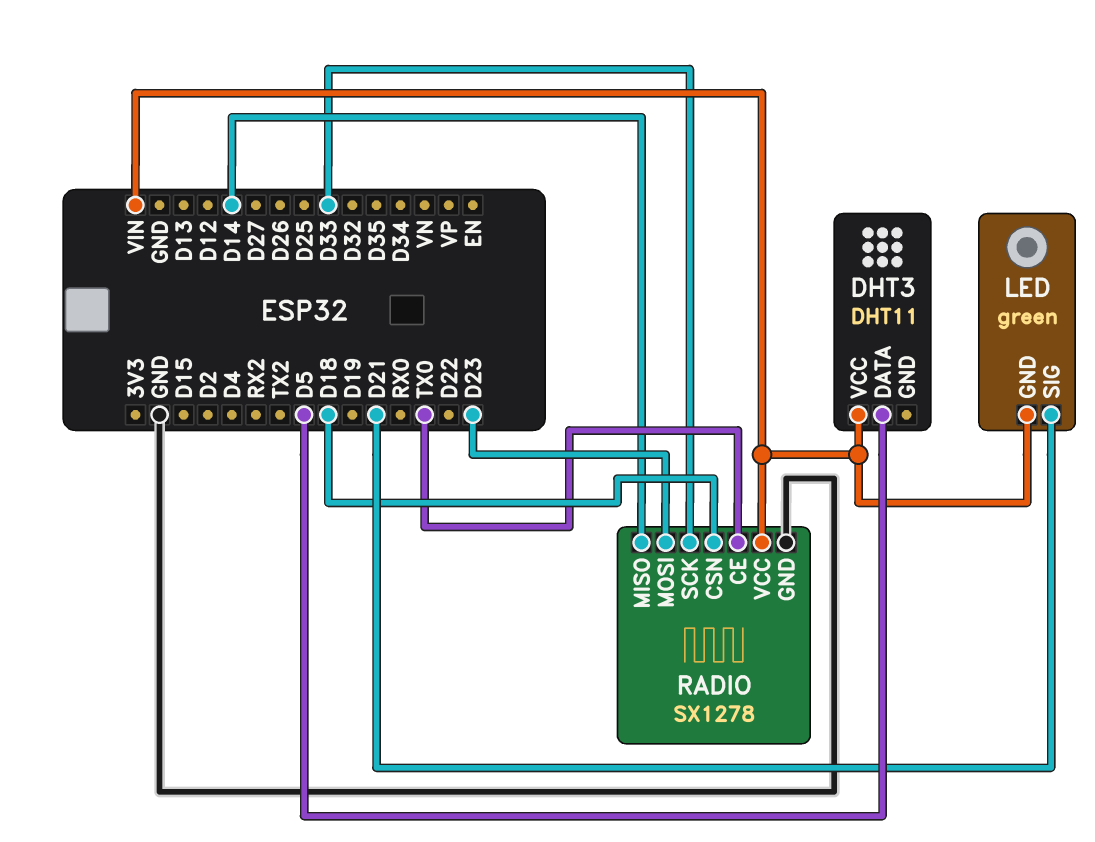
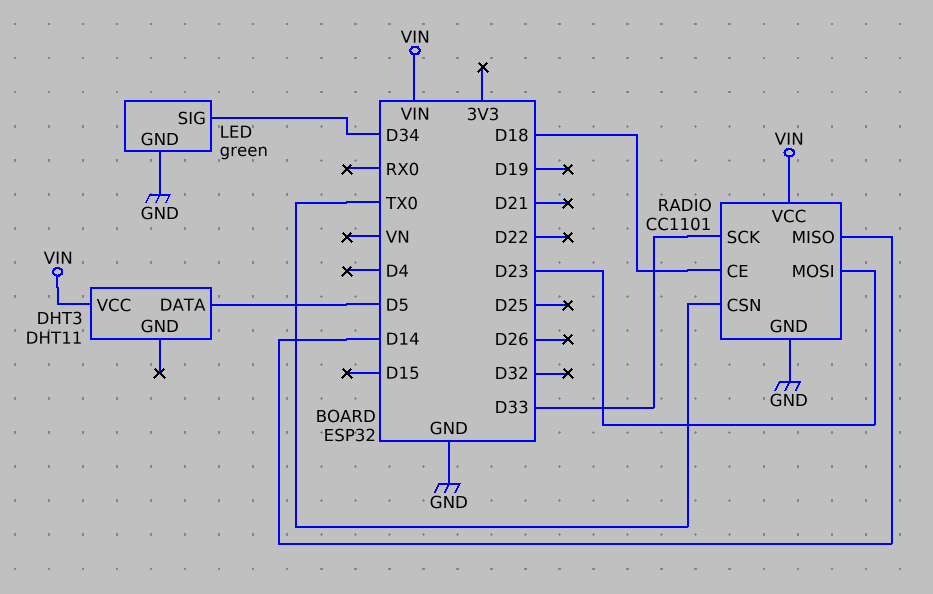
LED pin GND: VIN -> GND
LED pin SIG: D21 -> D34
RADIO: SX1278 -> CC1101
RADIO pin CE: TX0 -> D18
RADIO pin CSN: D18 -> TX0

